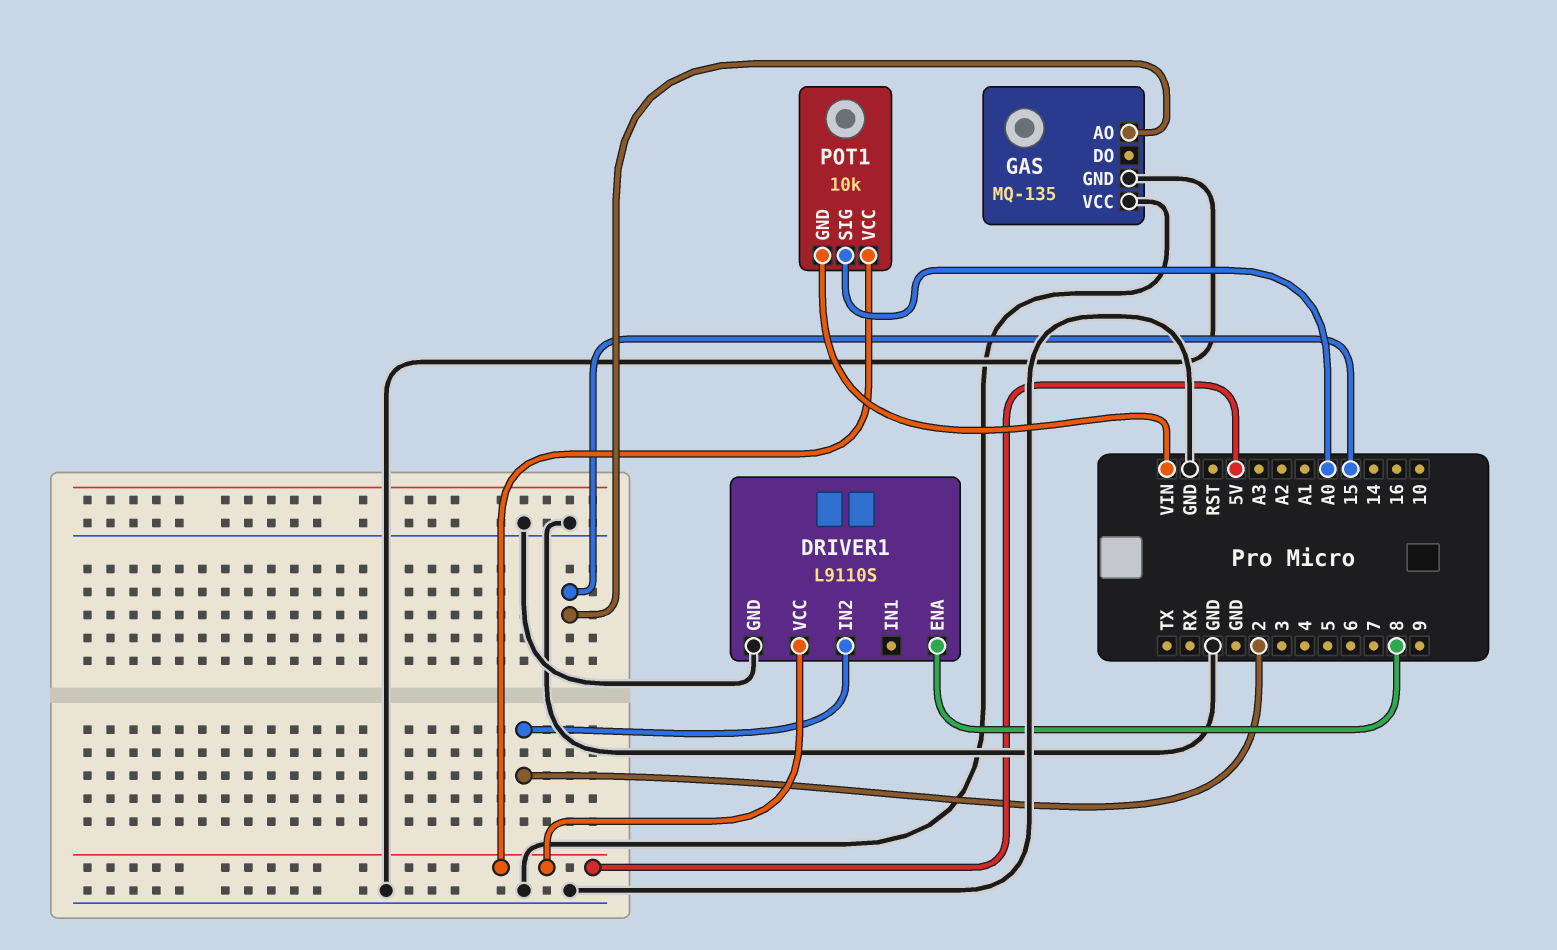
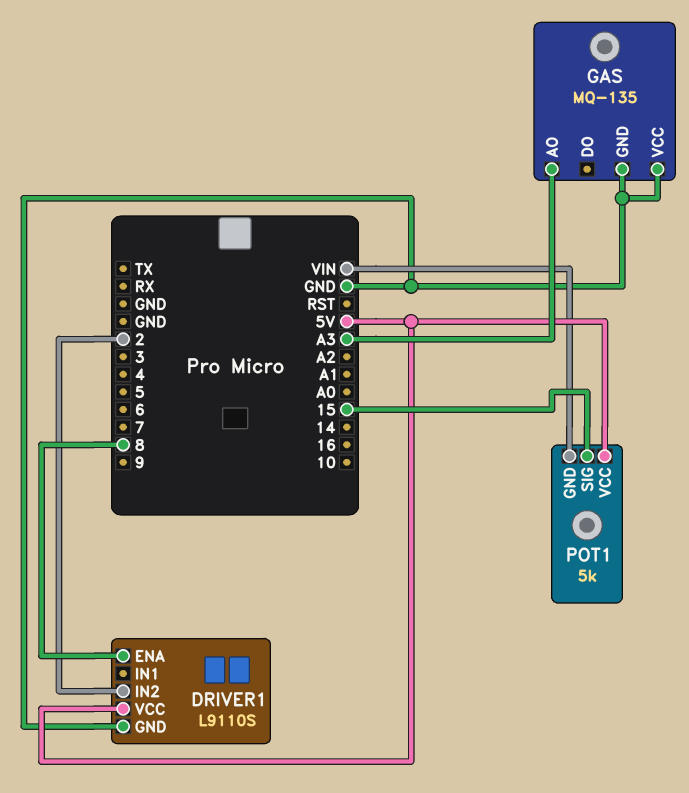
GAS pin AO: 15 -> A3
POT1: 10k -> 5k
POT1 pin SIG: A0 -> 15

